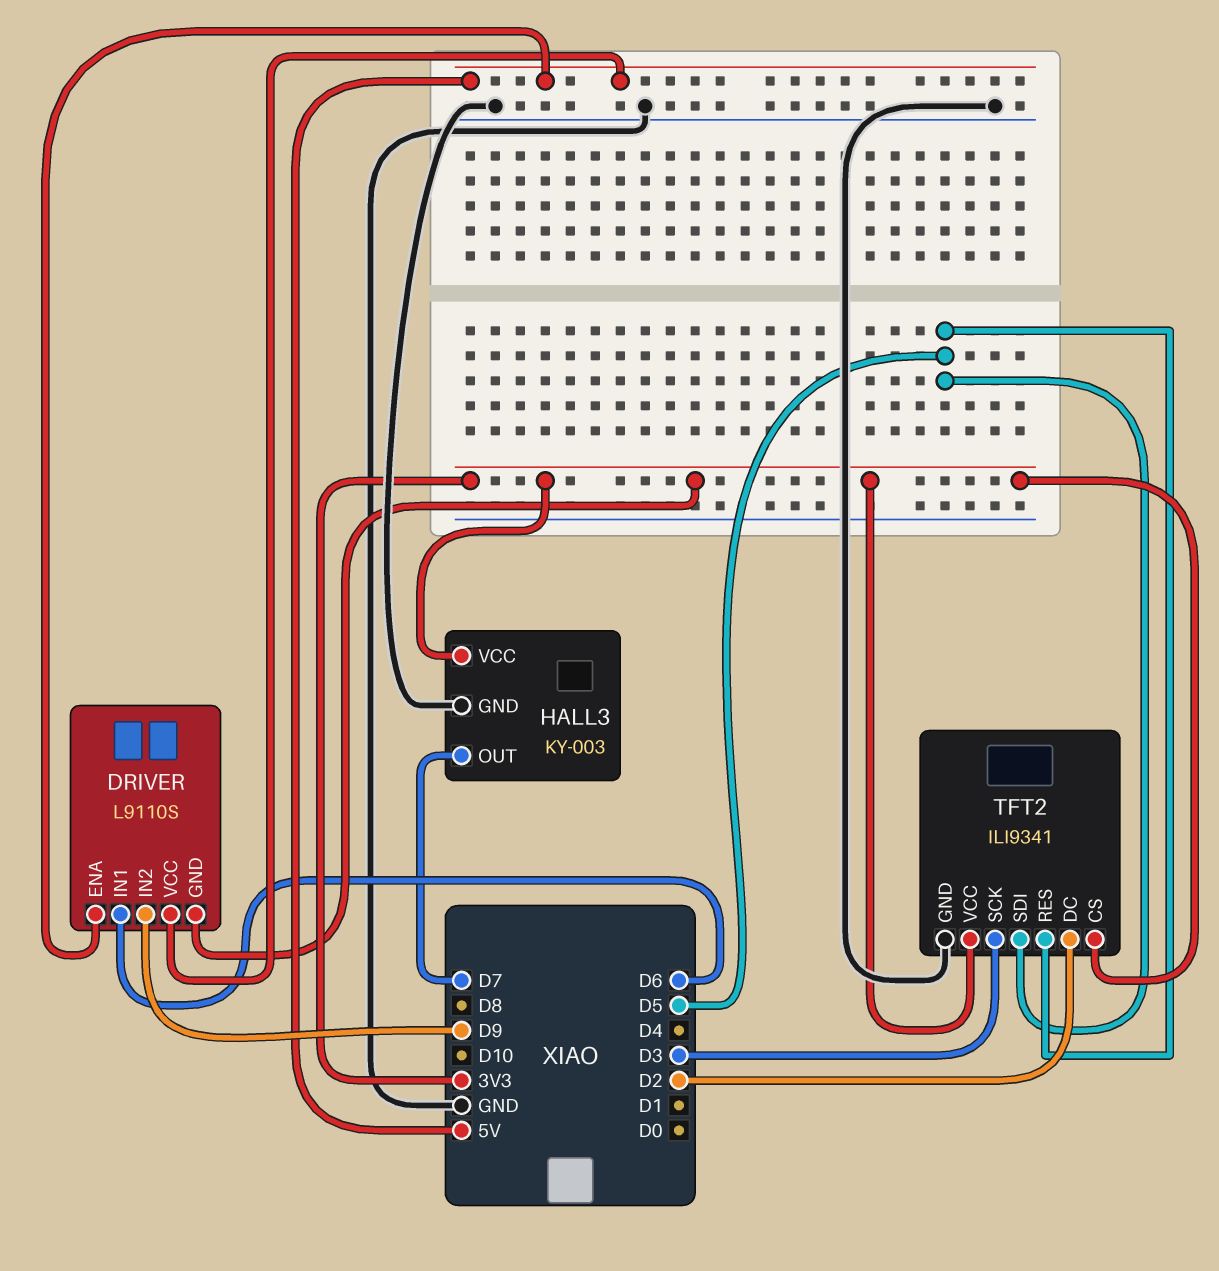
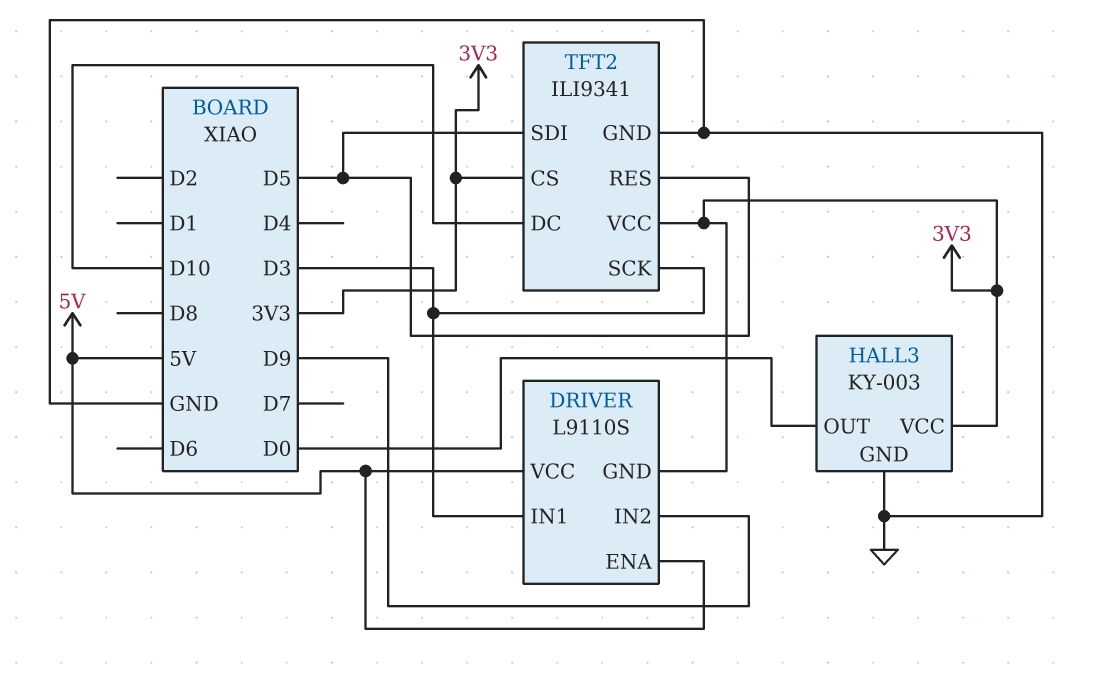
DRIVER pin IN1: D6 -> D3
HALL3 pin OUT: D7 -> D0
TFT2 pin DC: D2 -> D10

